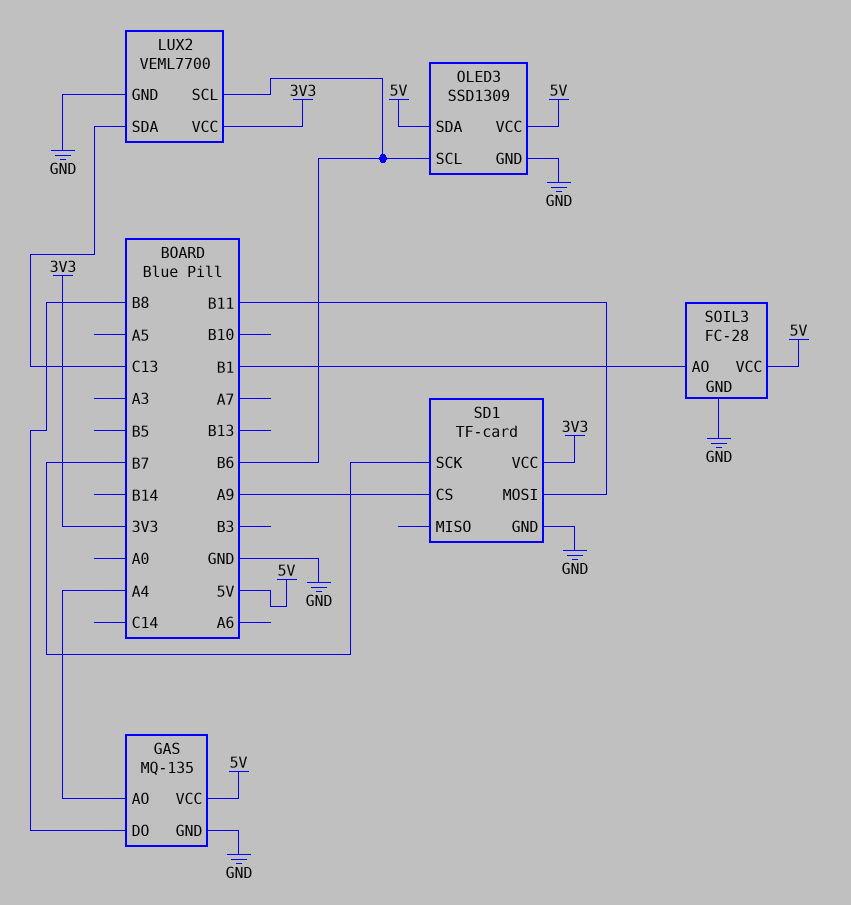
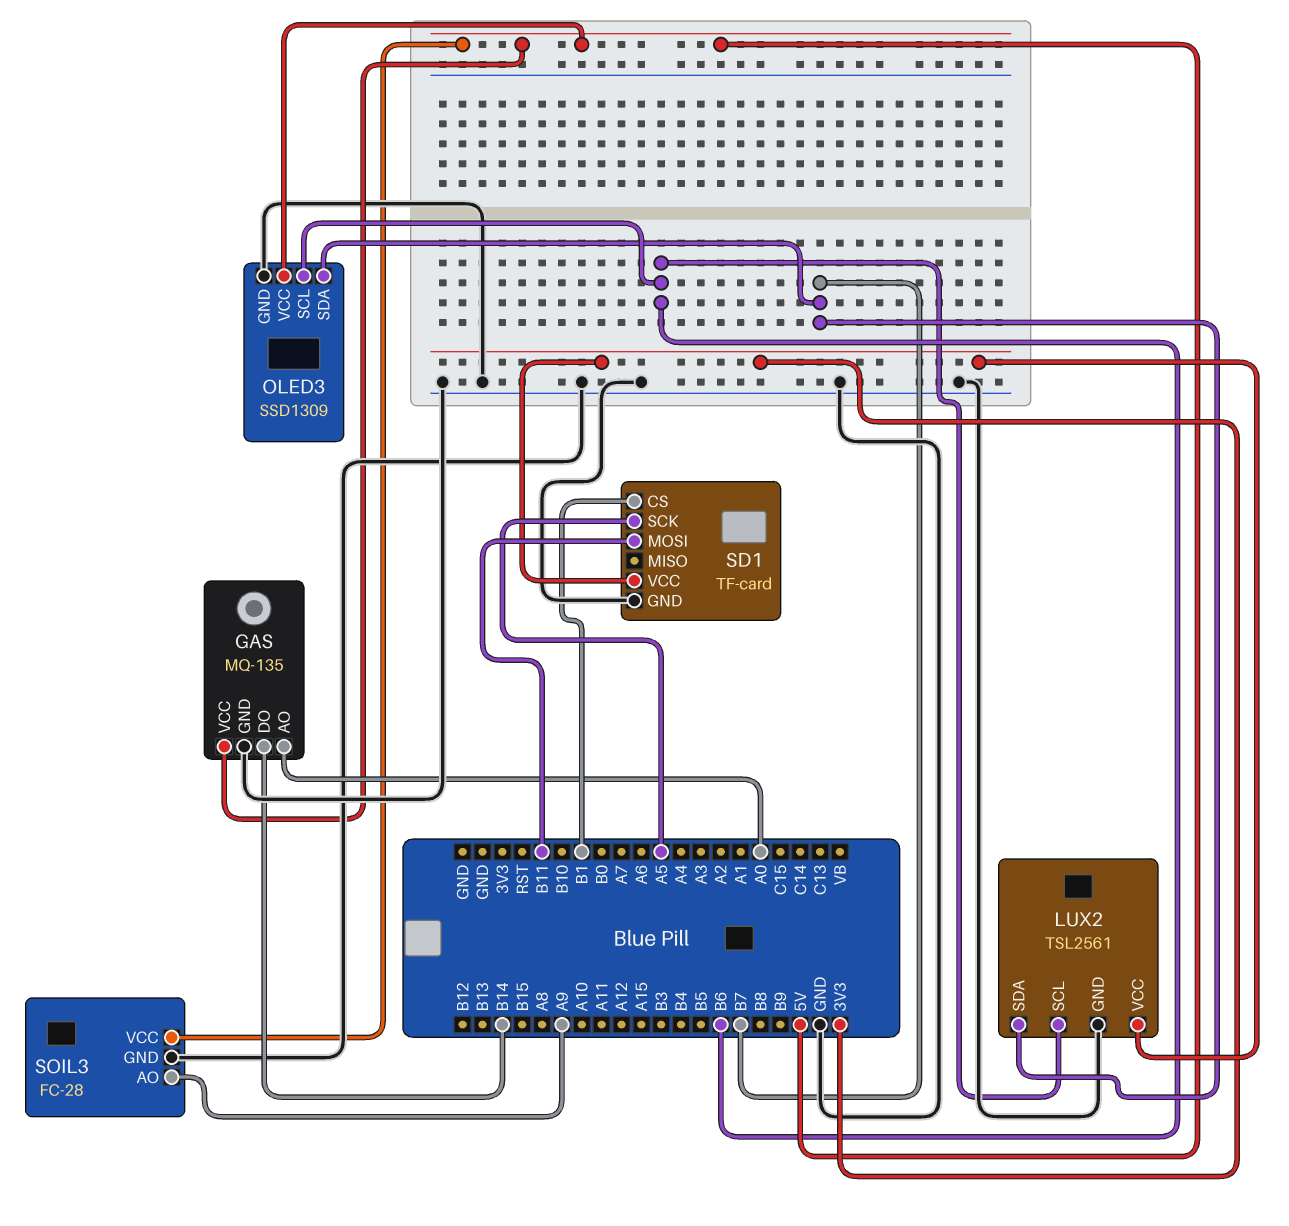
GAS pin AO: A4 -> A0
GAS pin DO: B8 -> B14
LUX2: VEML7700 -> TSL2561
LUX2 pin SDA: C13 -> B7
OLED3 pin SDA: 5V -> B7
SD1 pin CS: A9 -> B1
SD1 pin SCK: B7 -> A5
SOIL3 pin AO: B1 -> A9

